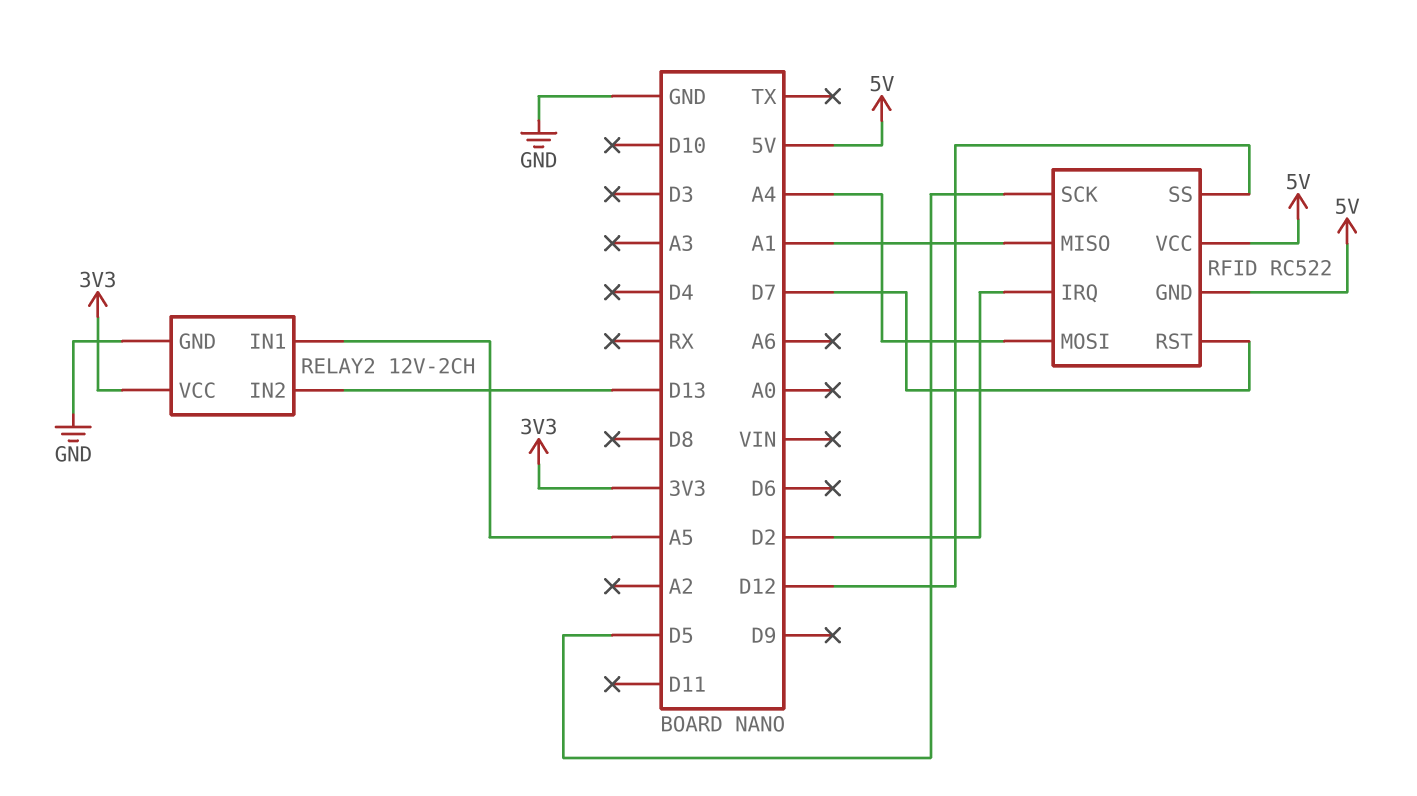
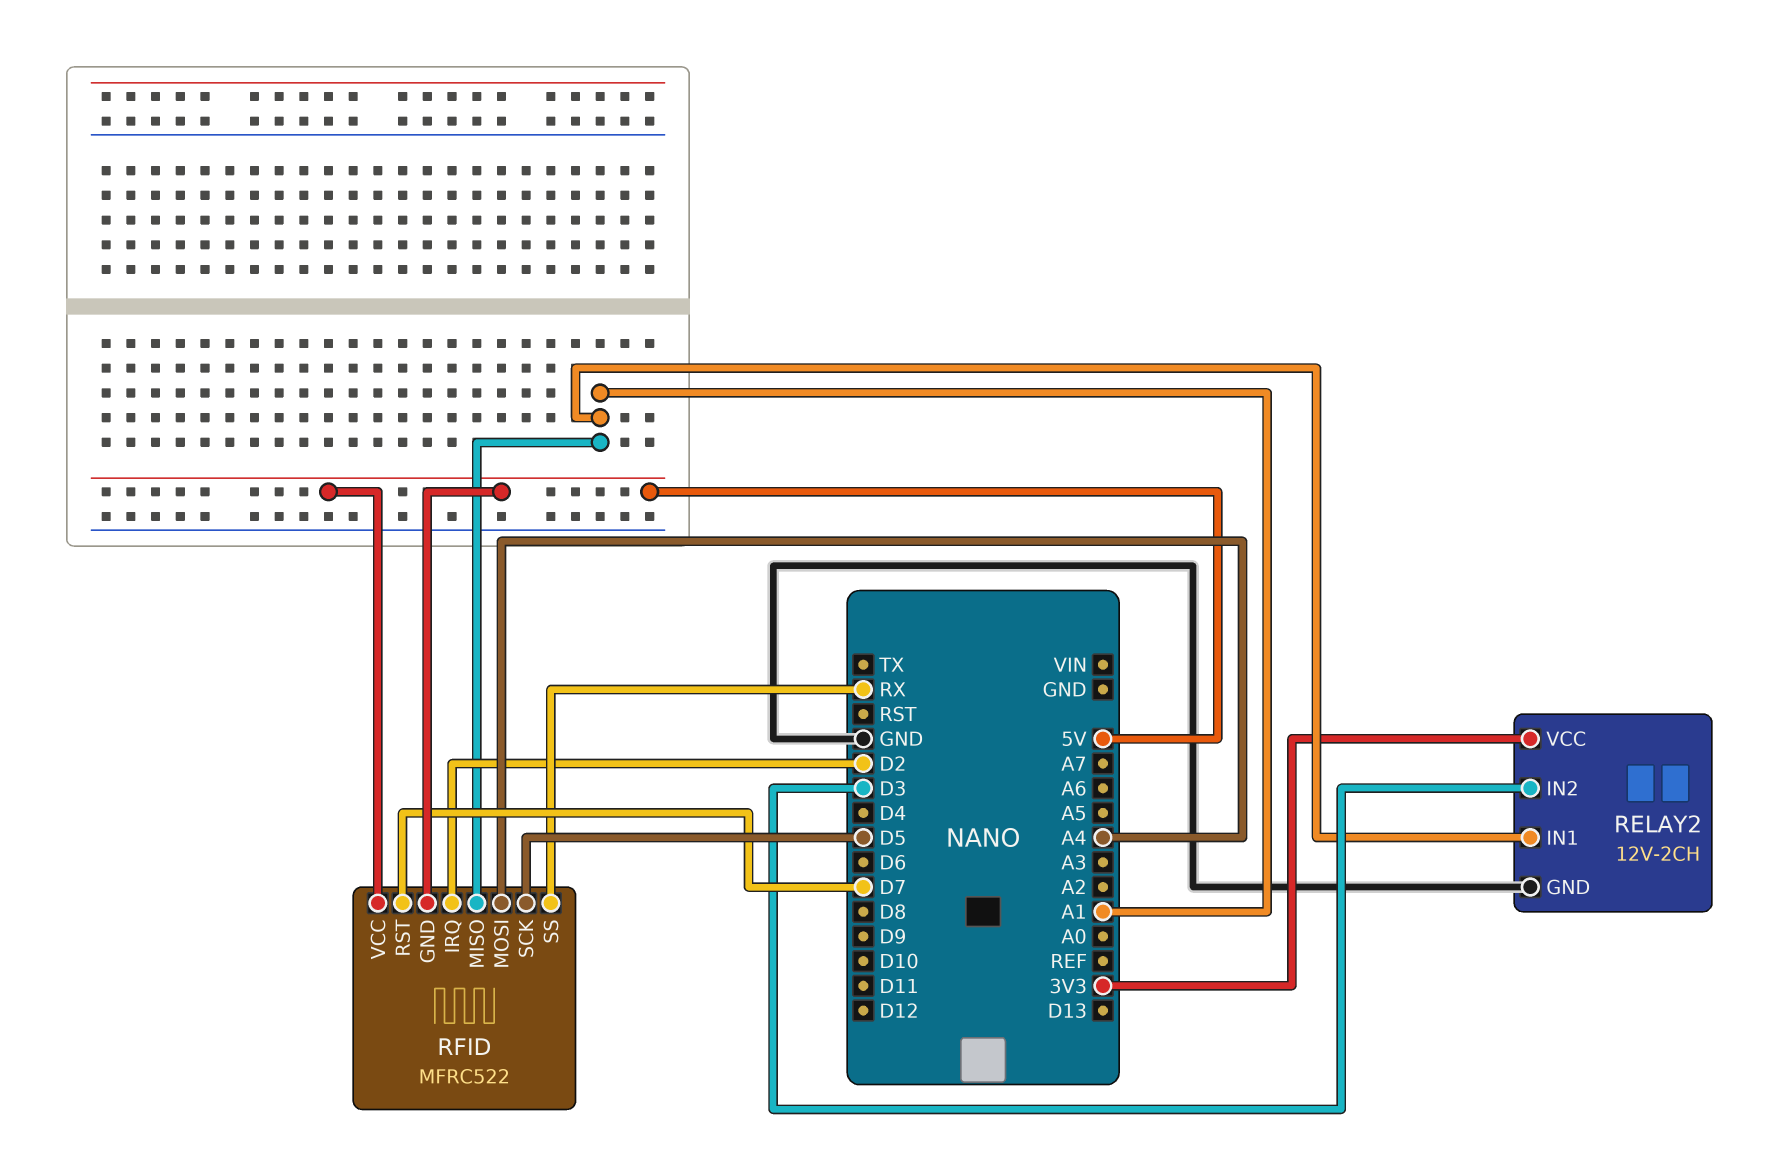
RELAY2 pin IN1: A5 -> A1
RELAY2 pin IN2: D13 -> D3
RFID: RC522 -> MFRC522
RFID pin SS: D12 -> RX

